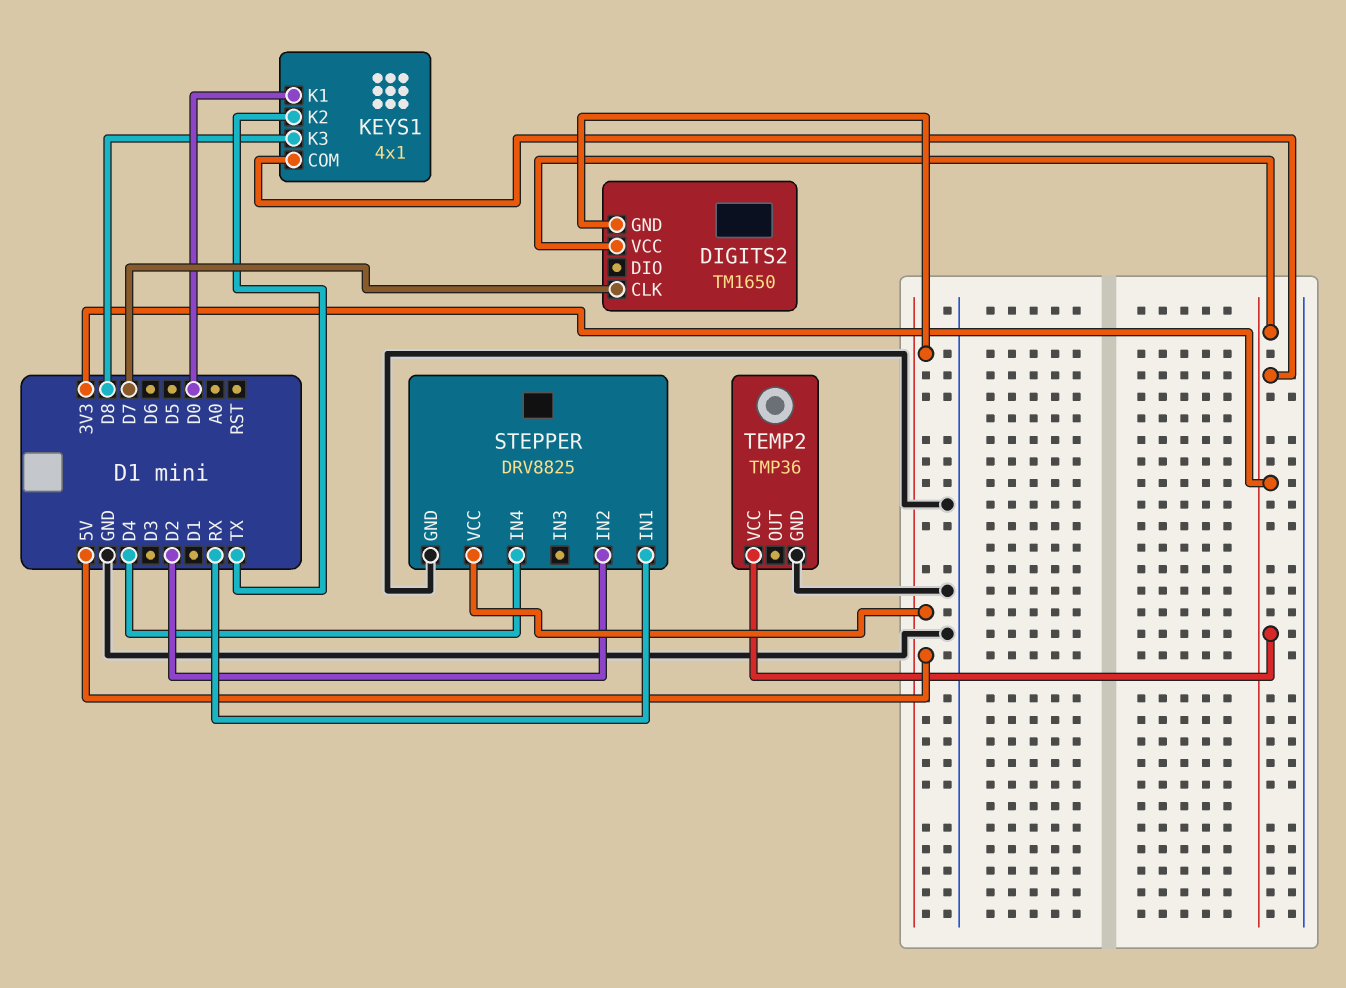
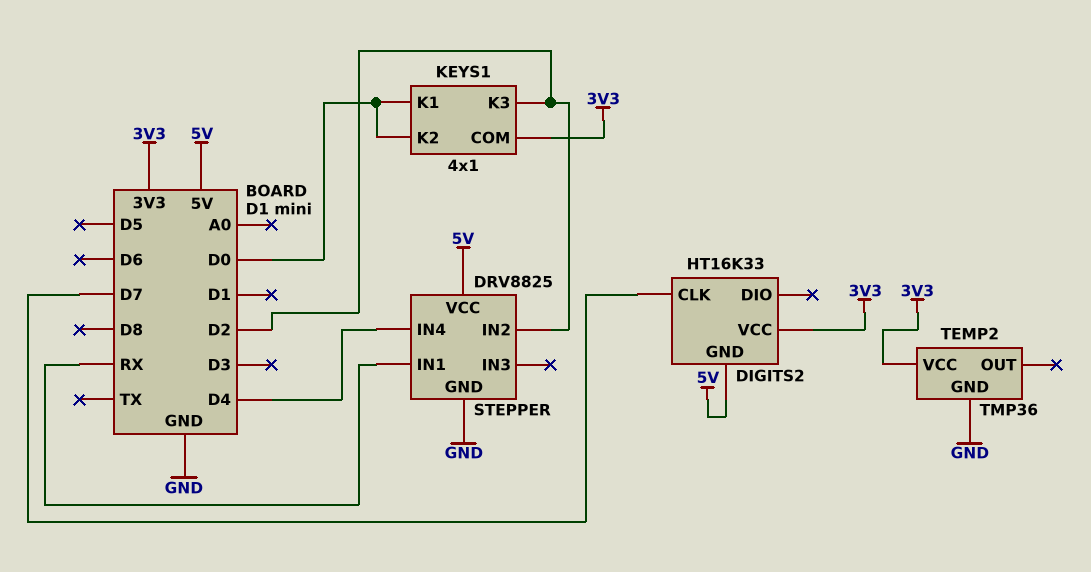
DIGITS2: TM1650 -> HT16K33
KEYS1 pin K2: TX -> D0
KEYS1 pin K3: D8 -> D2

